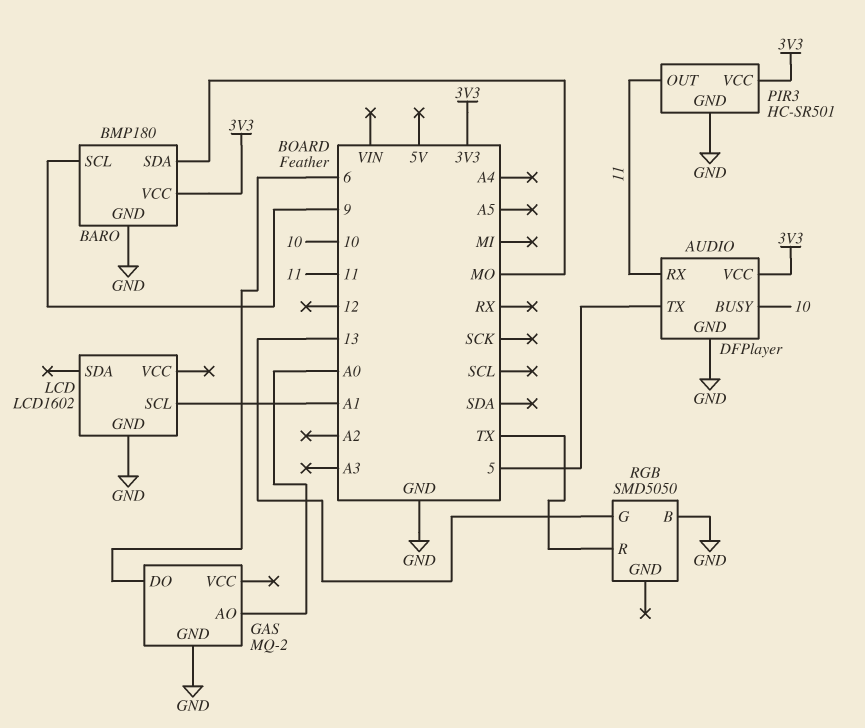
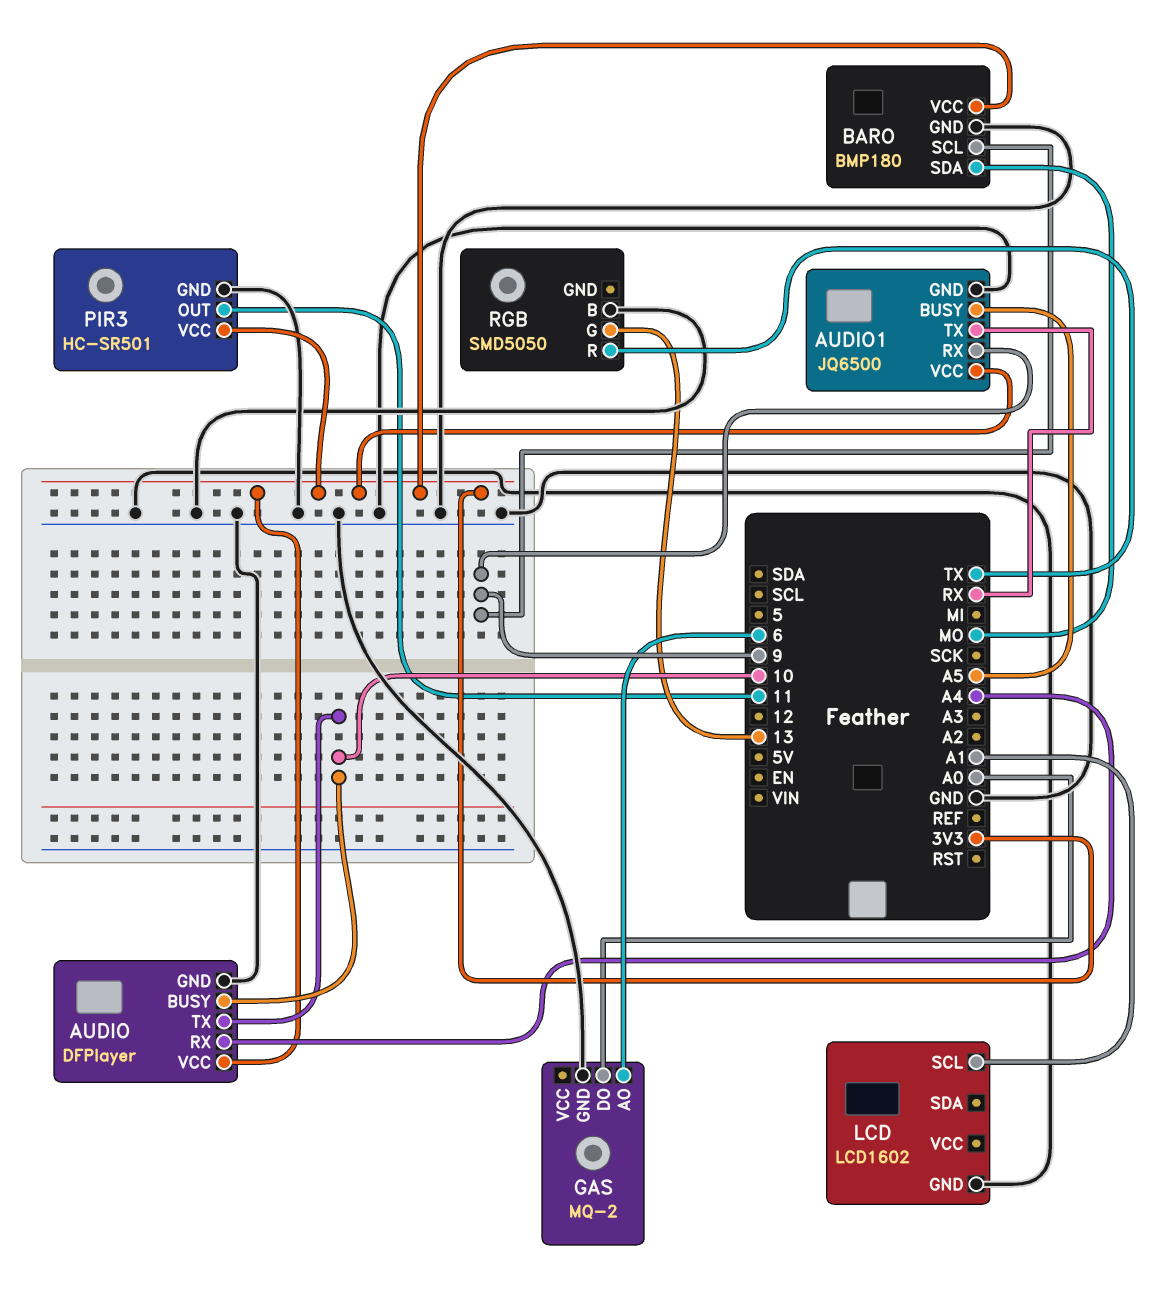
AUDIO pin RX: 11 -> A4
AUDIO pin TX: 5 -> 10
AUDIO1: none -> JQ6500
AUDIO1 pin BUSY: none -> A5
AUDIO1 pin GND: none -> GND
AUDIO1 pin RX: none -> 9
AUDIO1 pin TX: none -> RX
AUDIO1 pin VCC: none -> 3V3
GAS pin AO: A0 -> 6
GAS pin DO: 6 -> A0

